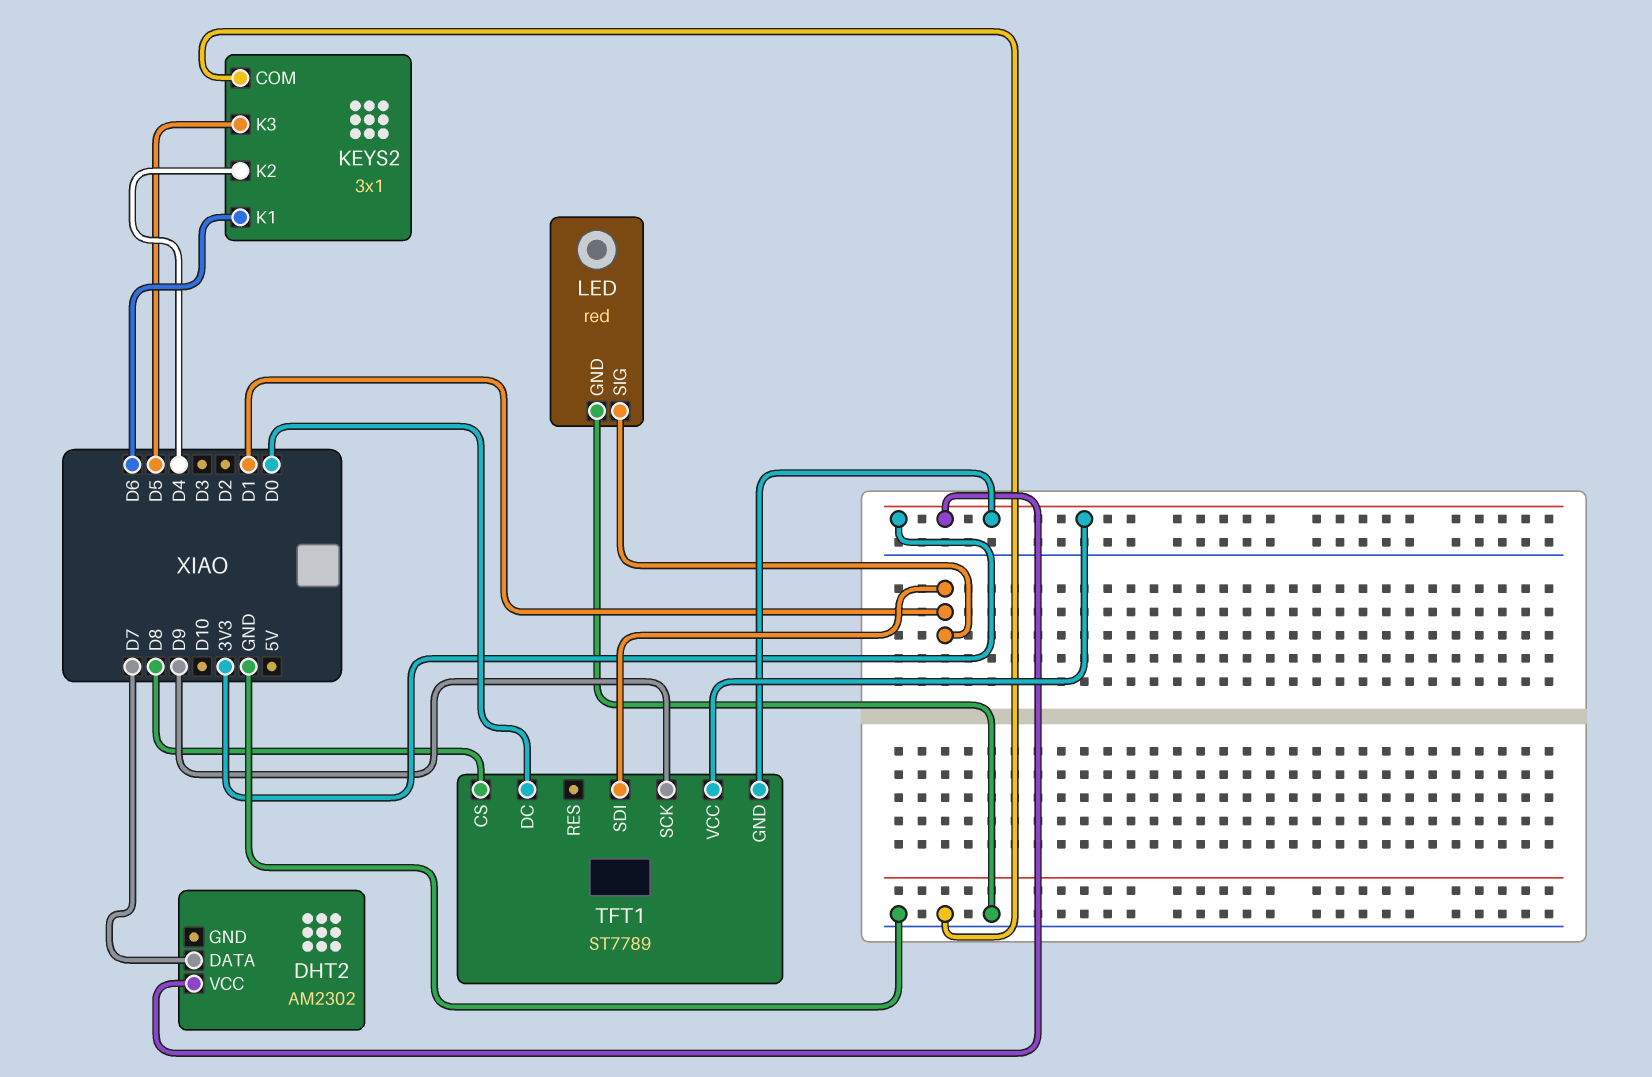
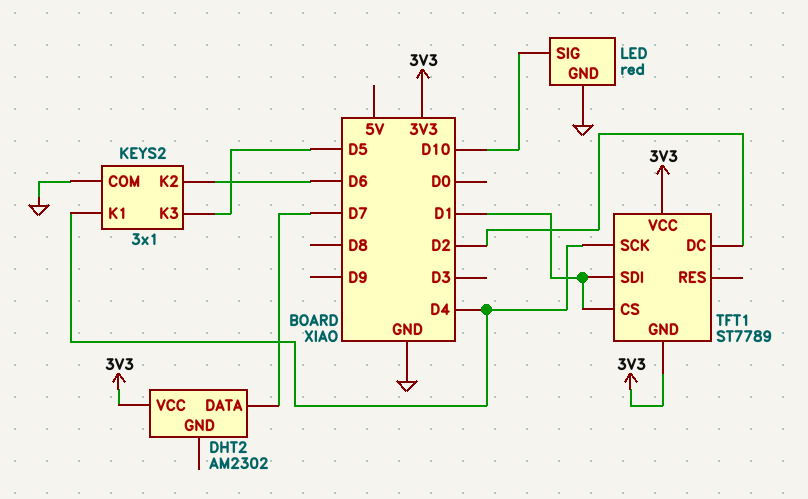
KEYS2 pin K1: D6 -> D4
KEYS2 pin K2: D4 -> D6
LED pin SIG: D1 -> D10
TFT1 pin CS: D8 -> D1
TFT1 pin DC: D0 -> D2
TFT1 pin SCK: D9 -> D4

